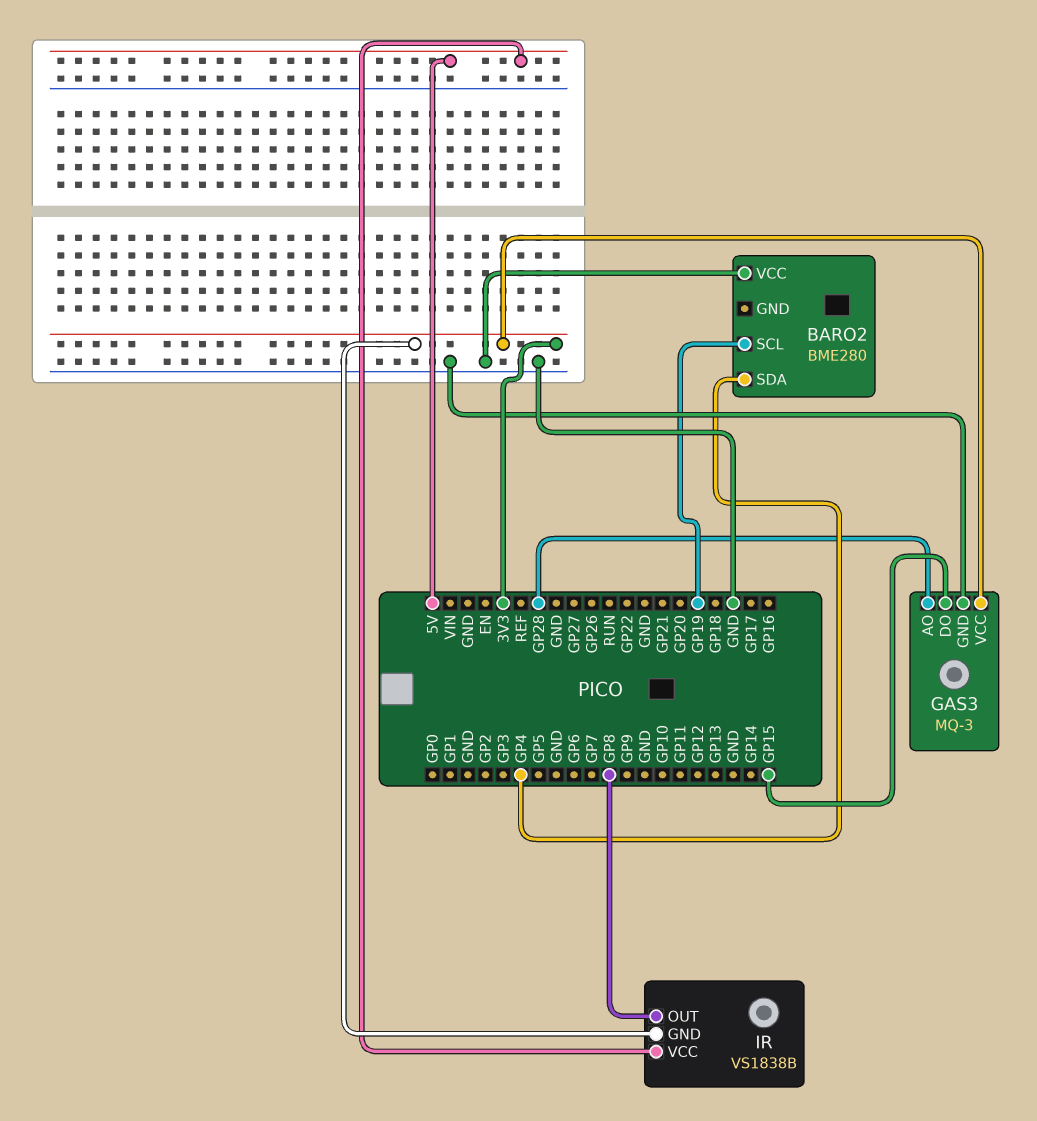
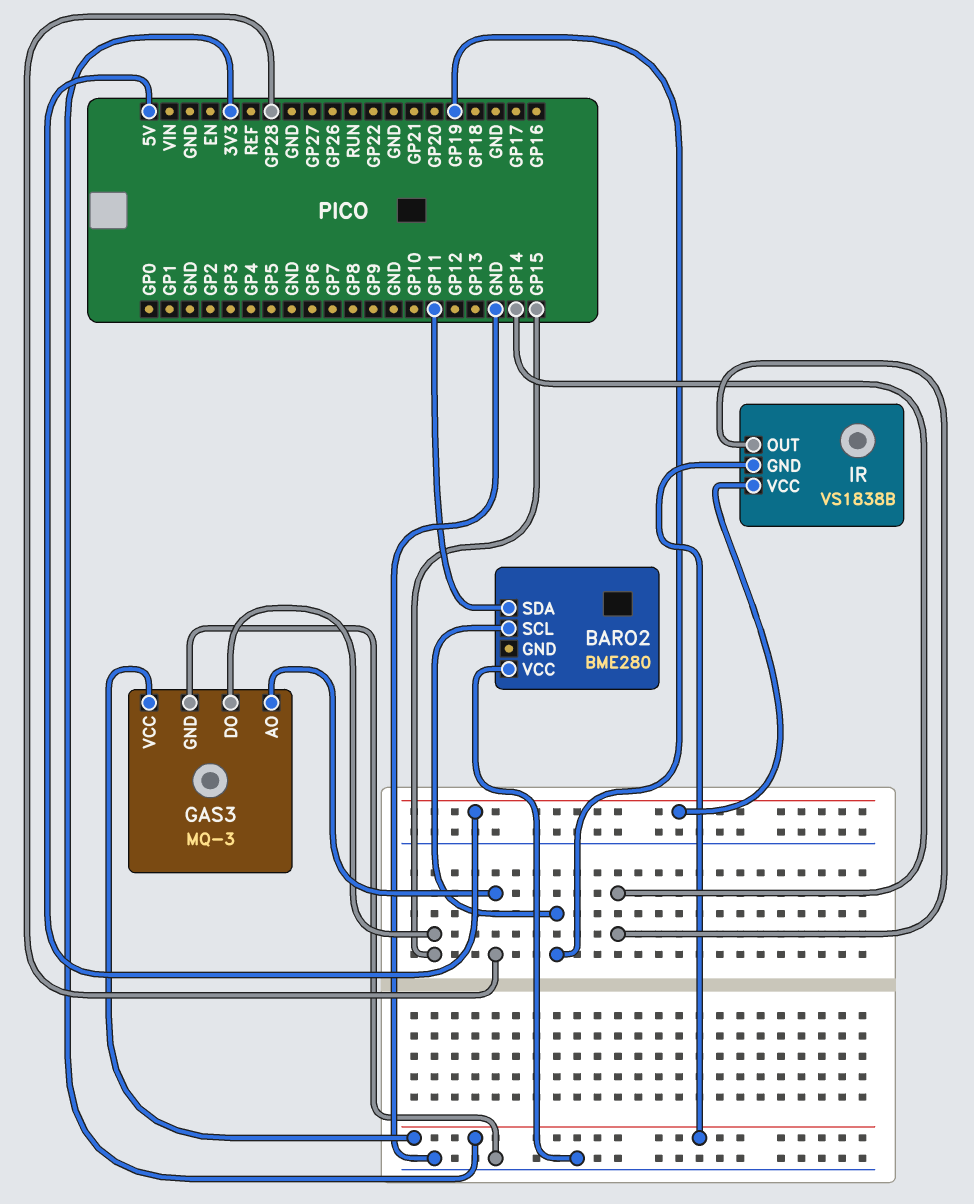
BARO2 pin SDA: GP4 -> GP11
IR pin OUT: GP8 -> GP14

